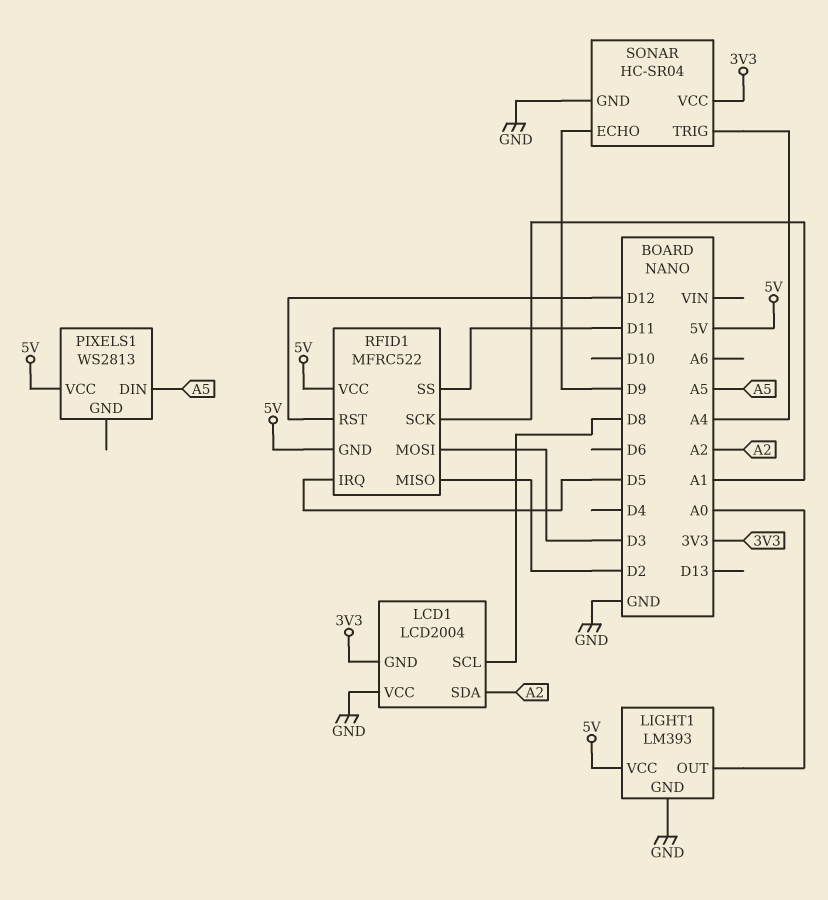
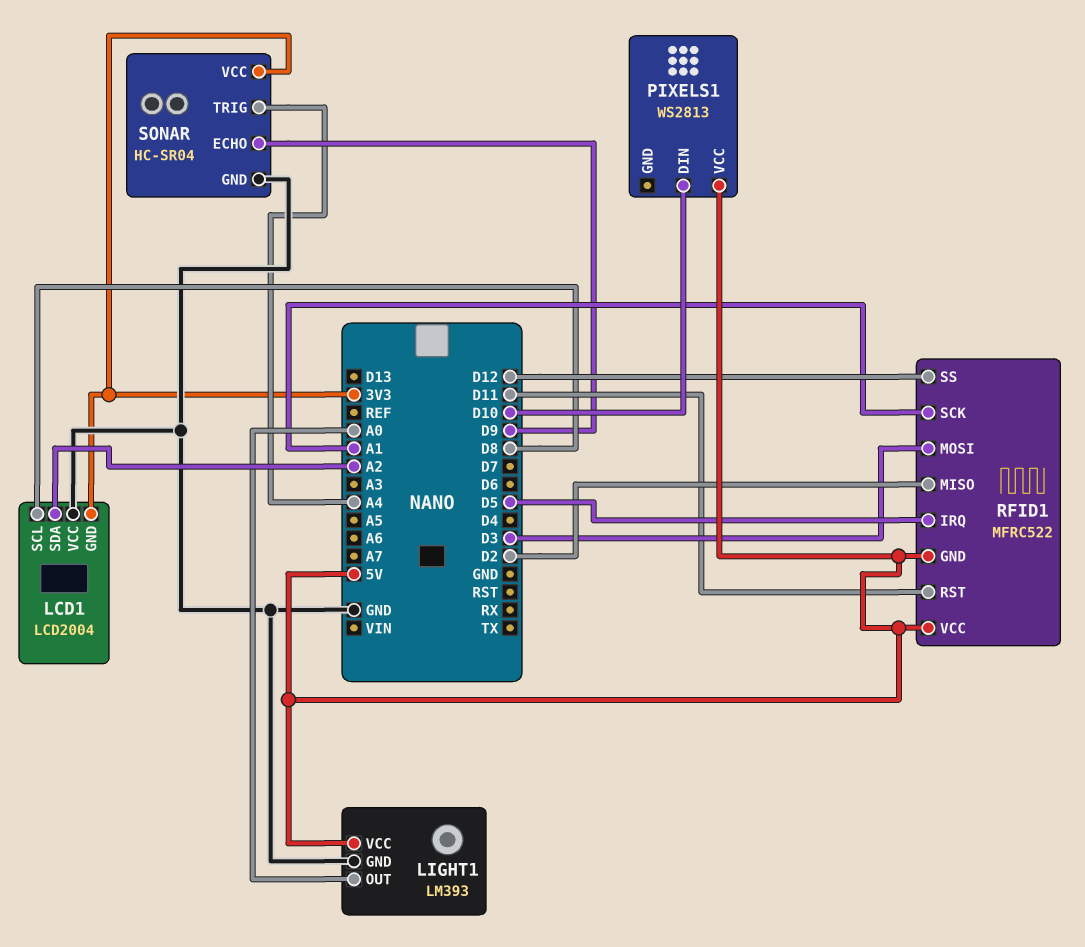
PIXELS1 pin DIN: A5 -> D10
RFID1 pin RST: D12 -> D11
RFID1 pin SS: D11 -> D12

